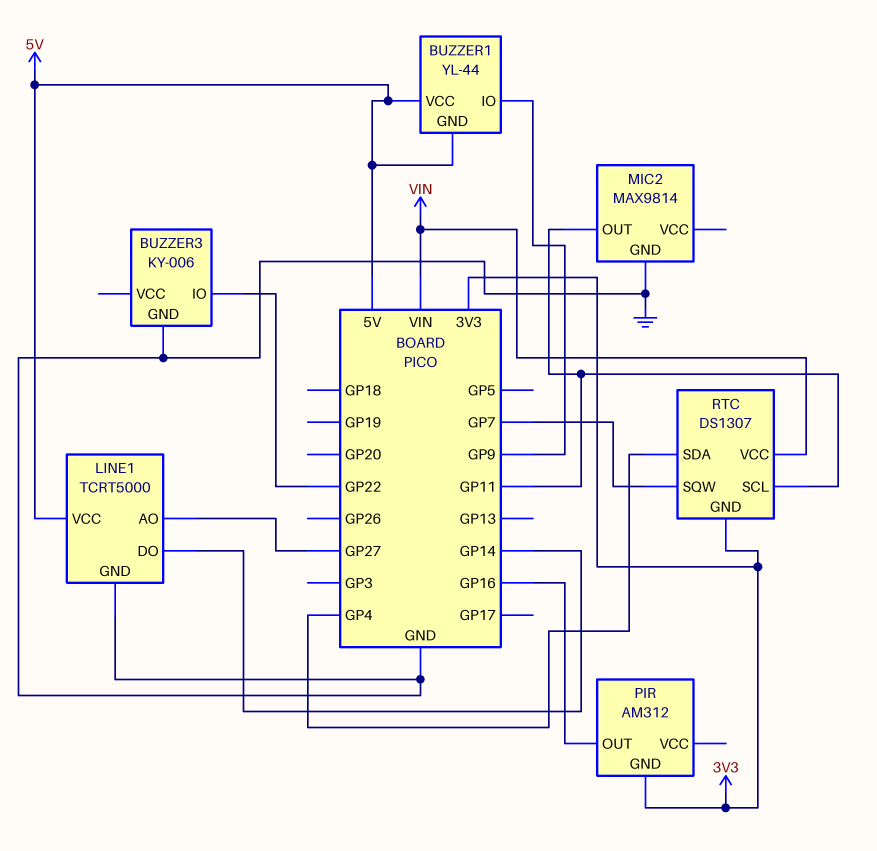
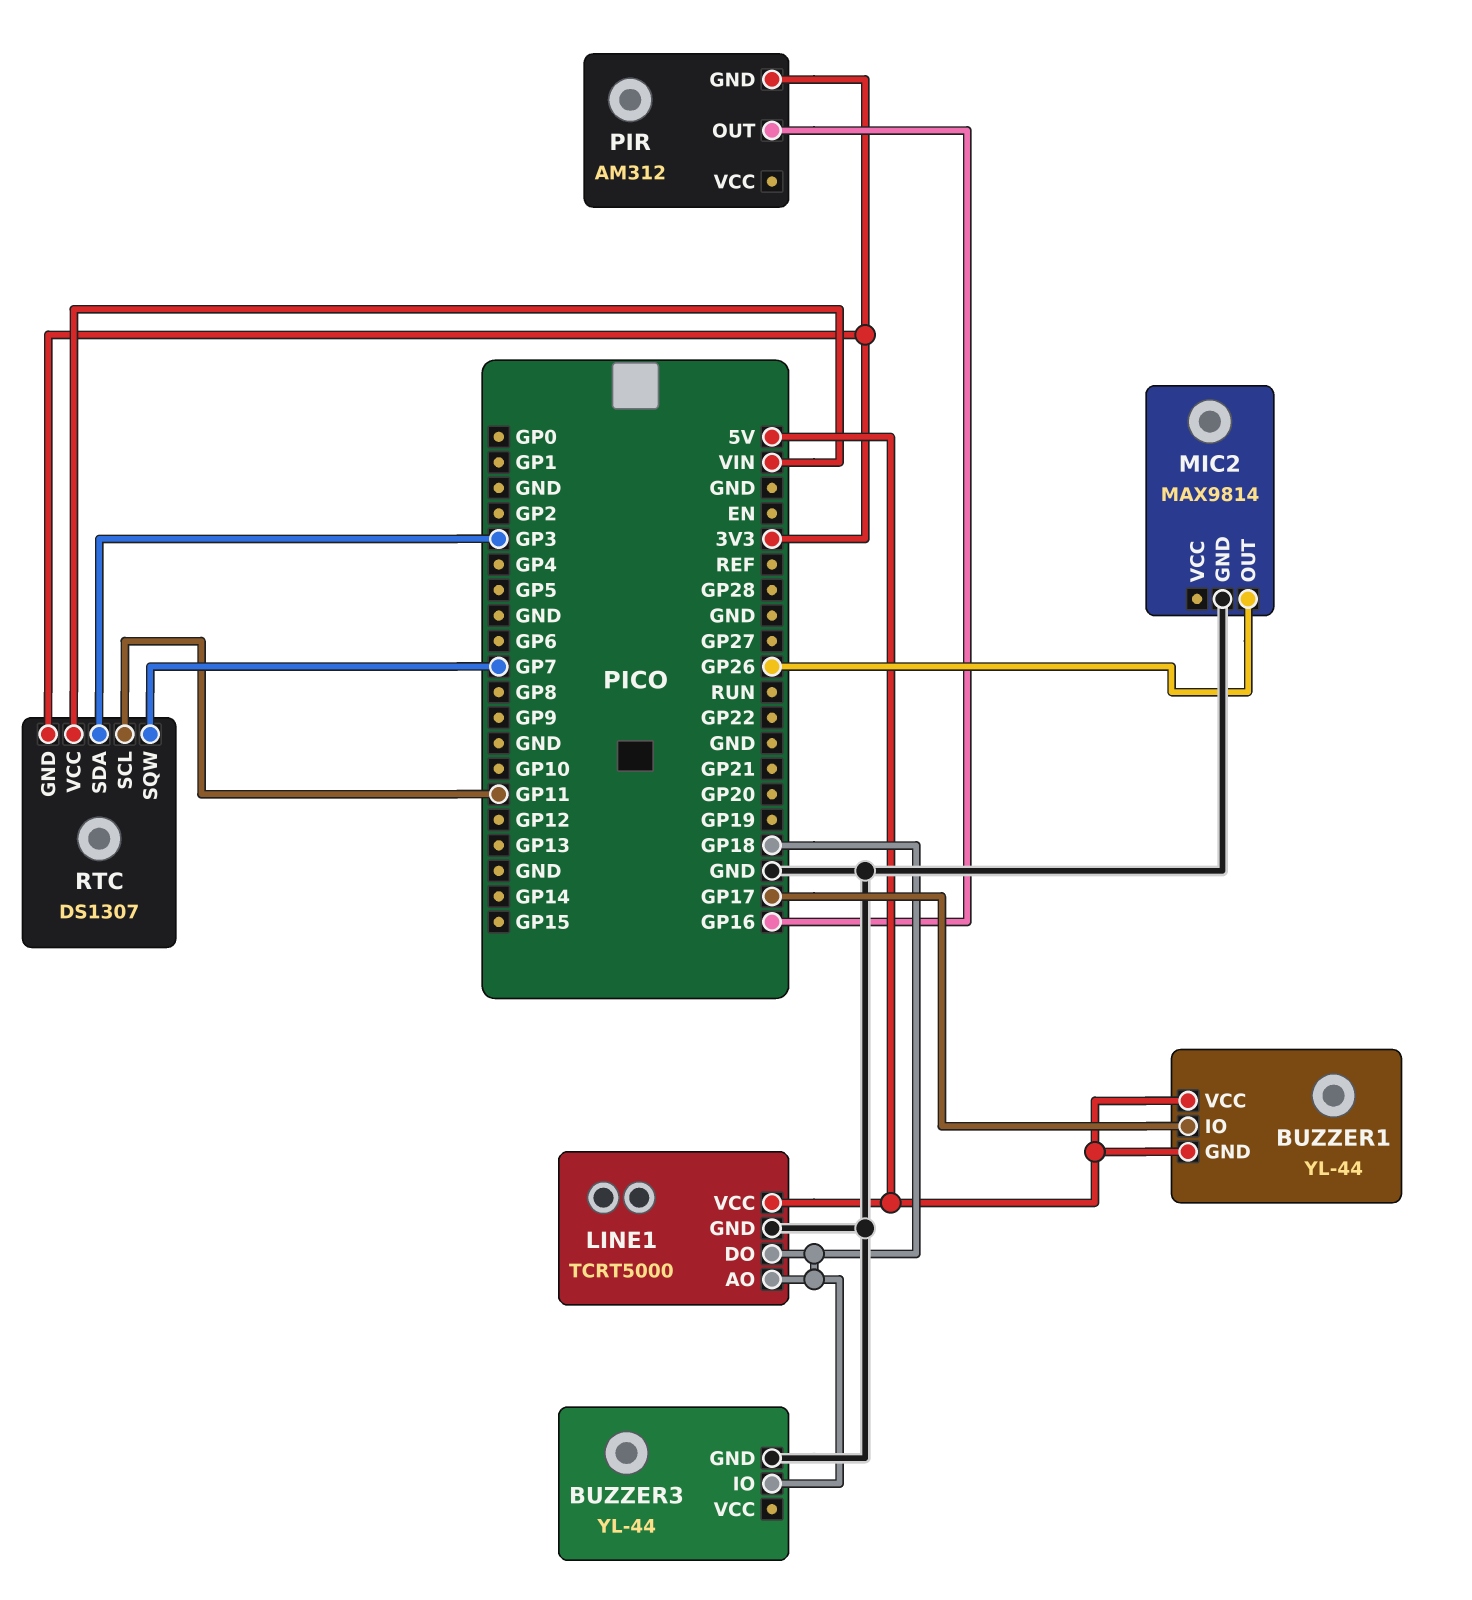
BUZZER1 pin IO: GP9 -> GP17
BUZZER3: KY-006 -> YL-44
BUZZER3 pin IO: GP22 -> GP18
LINE1 pin AO: GP27 -> GP18
LINE1 pin DO: GP14 -> GP18
MIC2 pin OUT: GP11 -> GP26
RTC pin SDA: GP4 -> GP3

